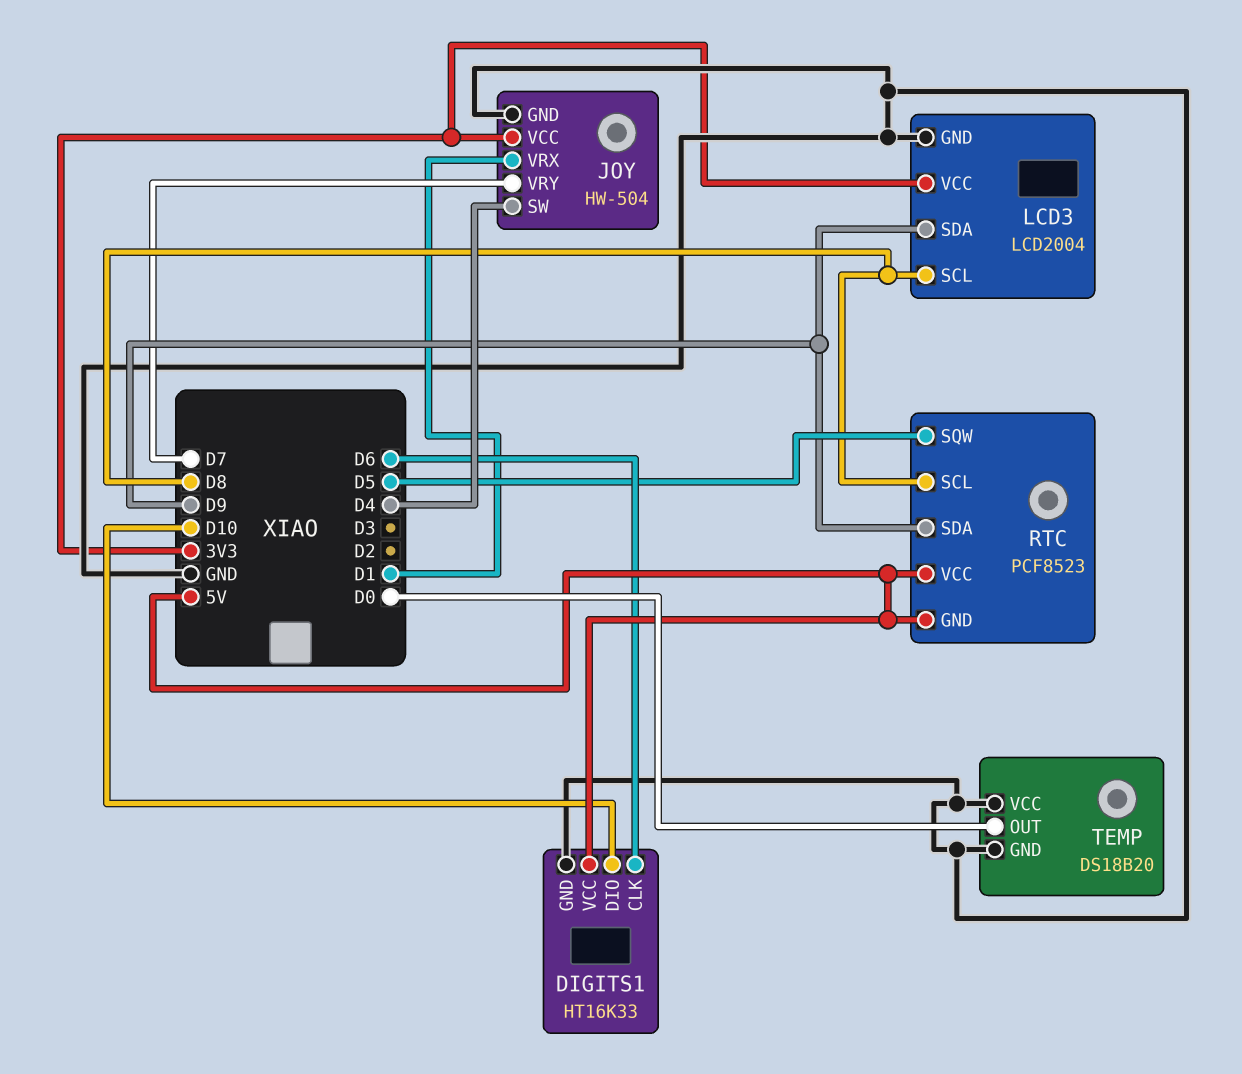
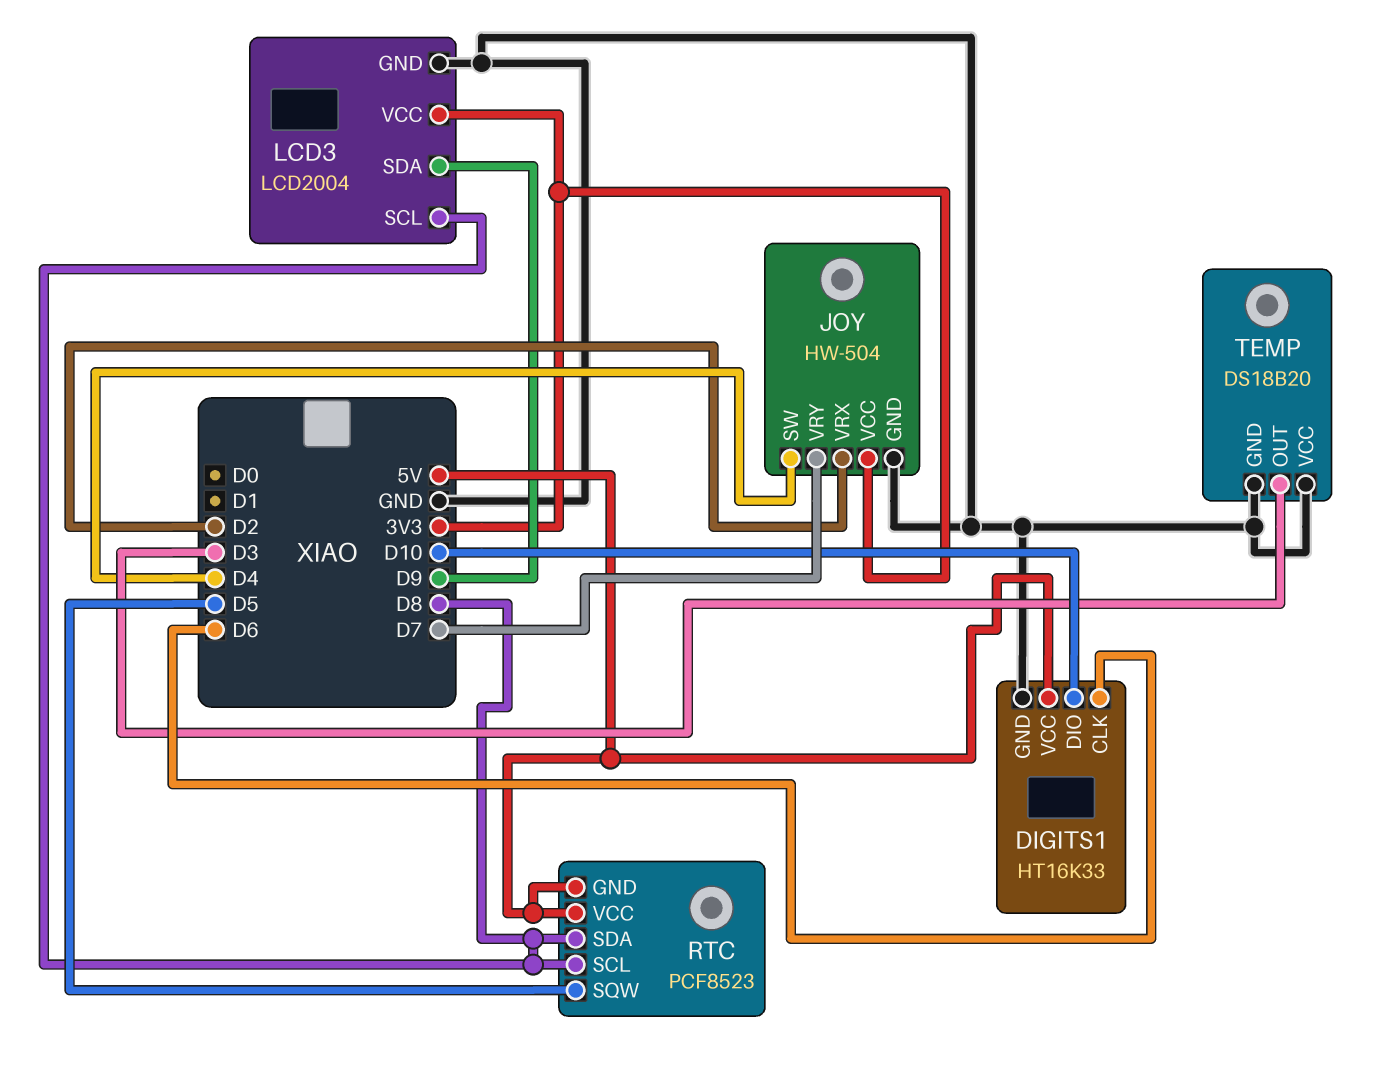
JOY pin VRX: D1 -> D2
RTC pin SDA: D9 -> D8
TEMP pin OUT: D0 -> D3

